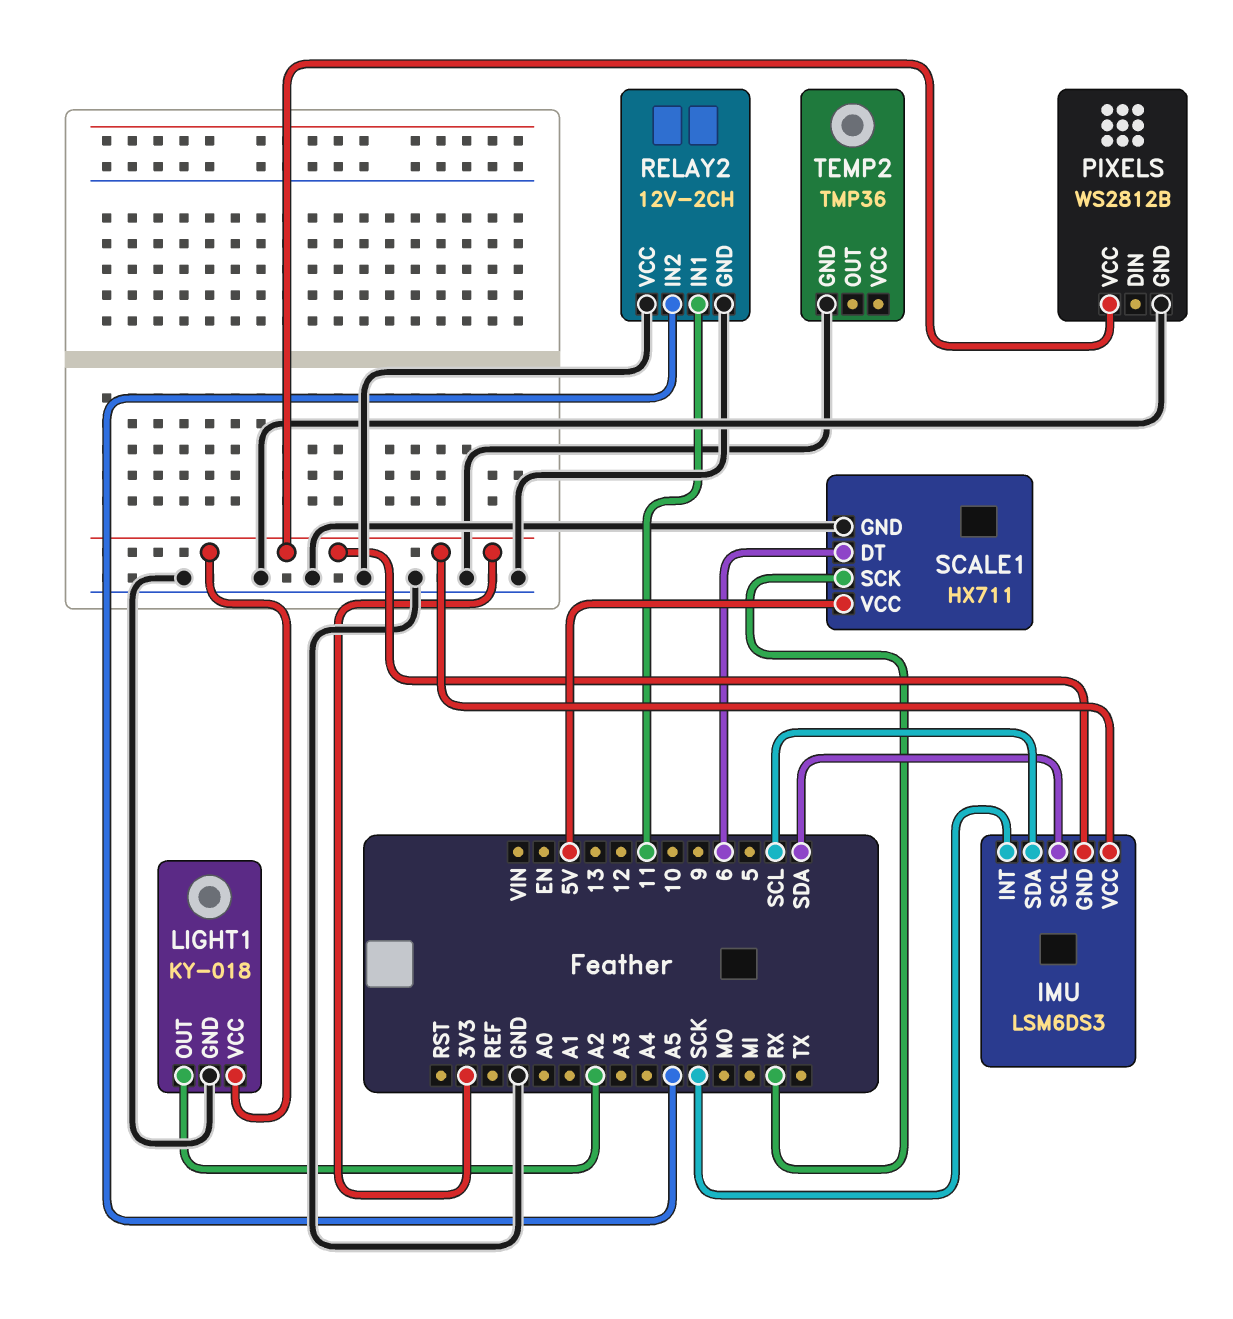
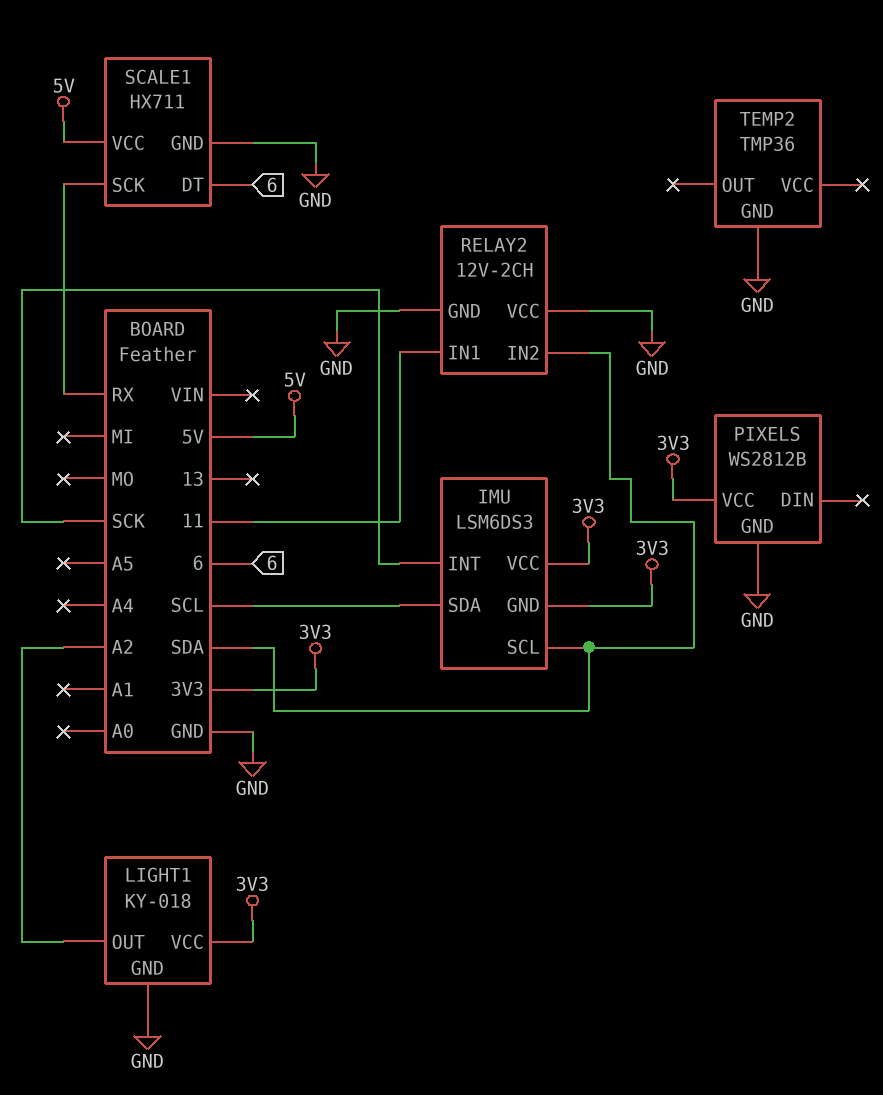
RELAY2 pin IN2: A5 -> SDA

